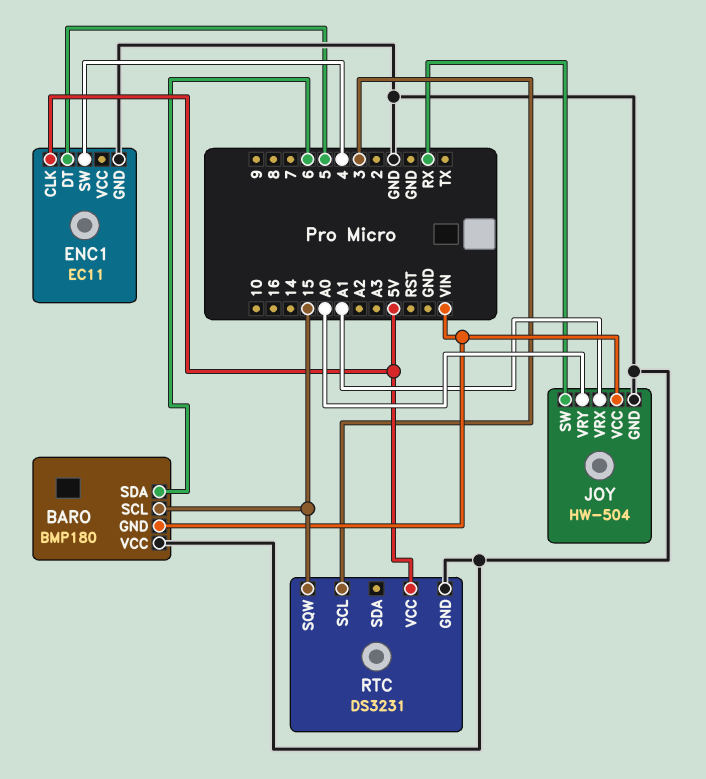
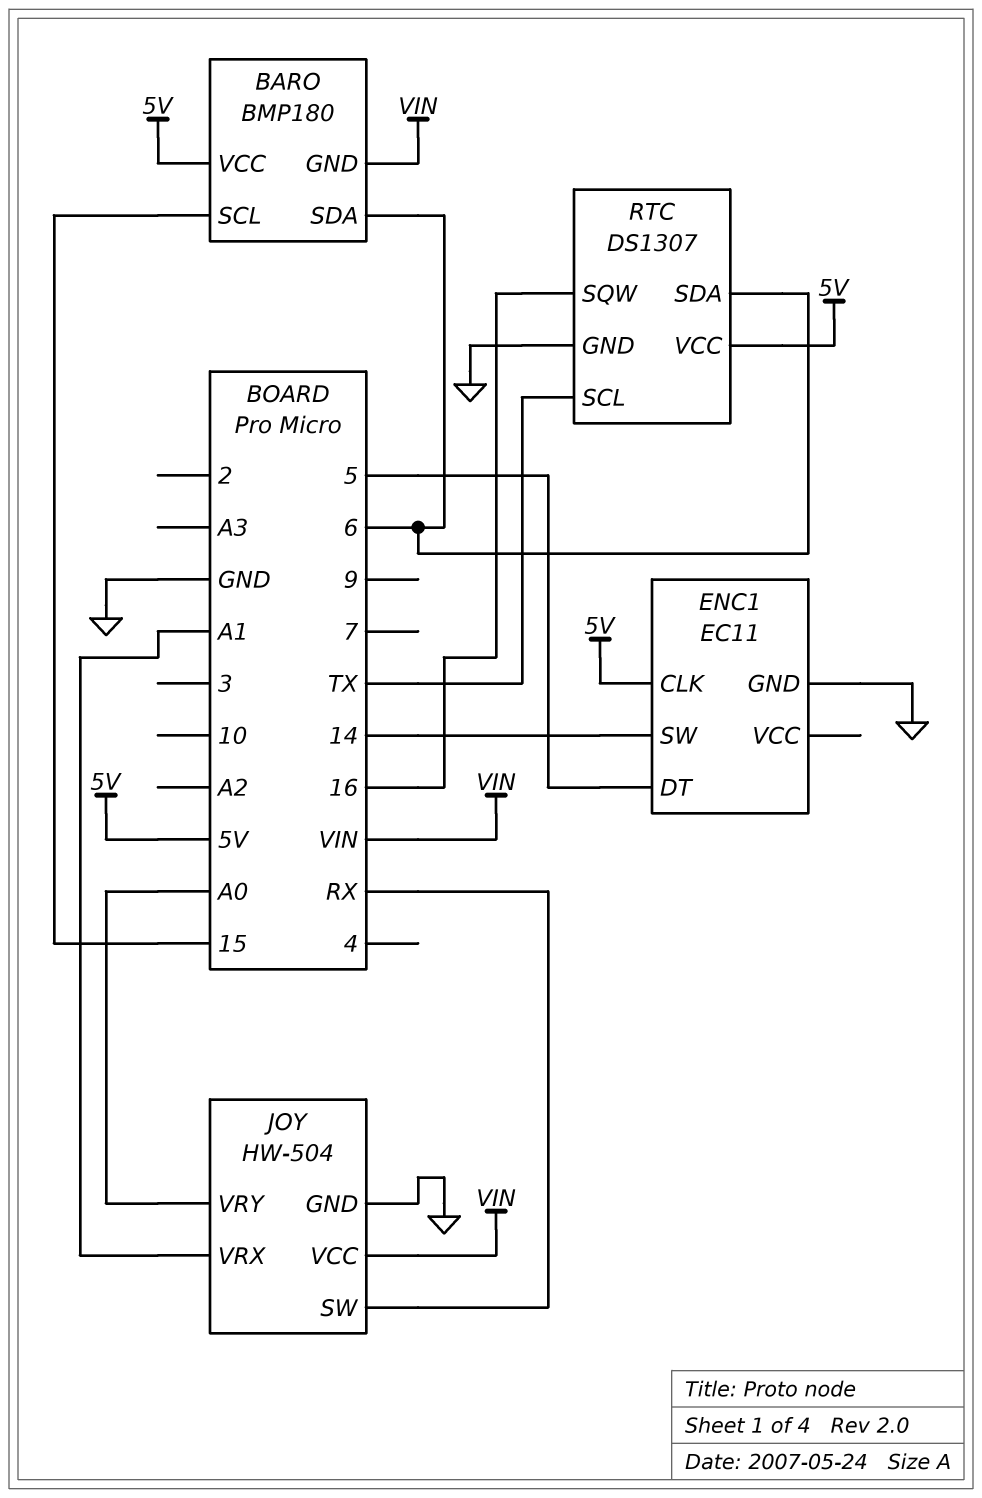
BARO pin VCC: GND -> 5V
ENC1 pin SW: 4 -> 14
RTC: DS3231 -> DS1307
RTC pin SCL: 3 -> TX
RTC pin SDA: none -> 6
RTC pin SQW: 15 -> 16

